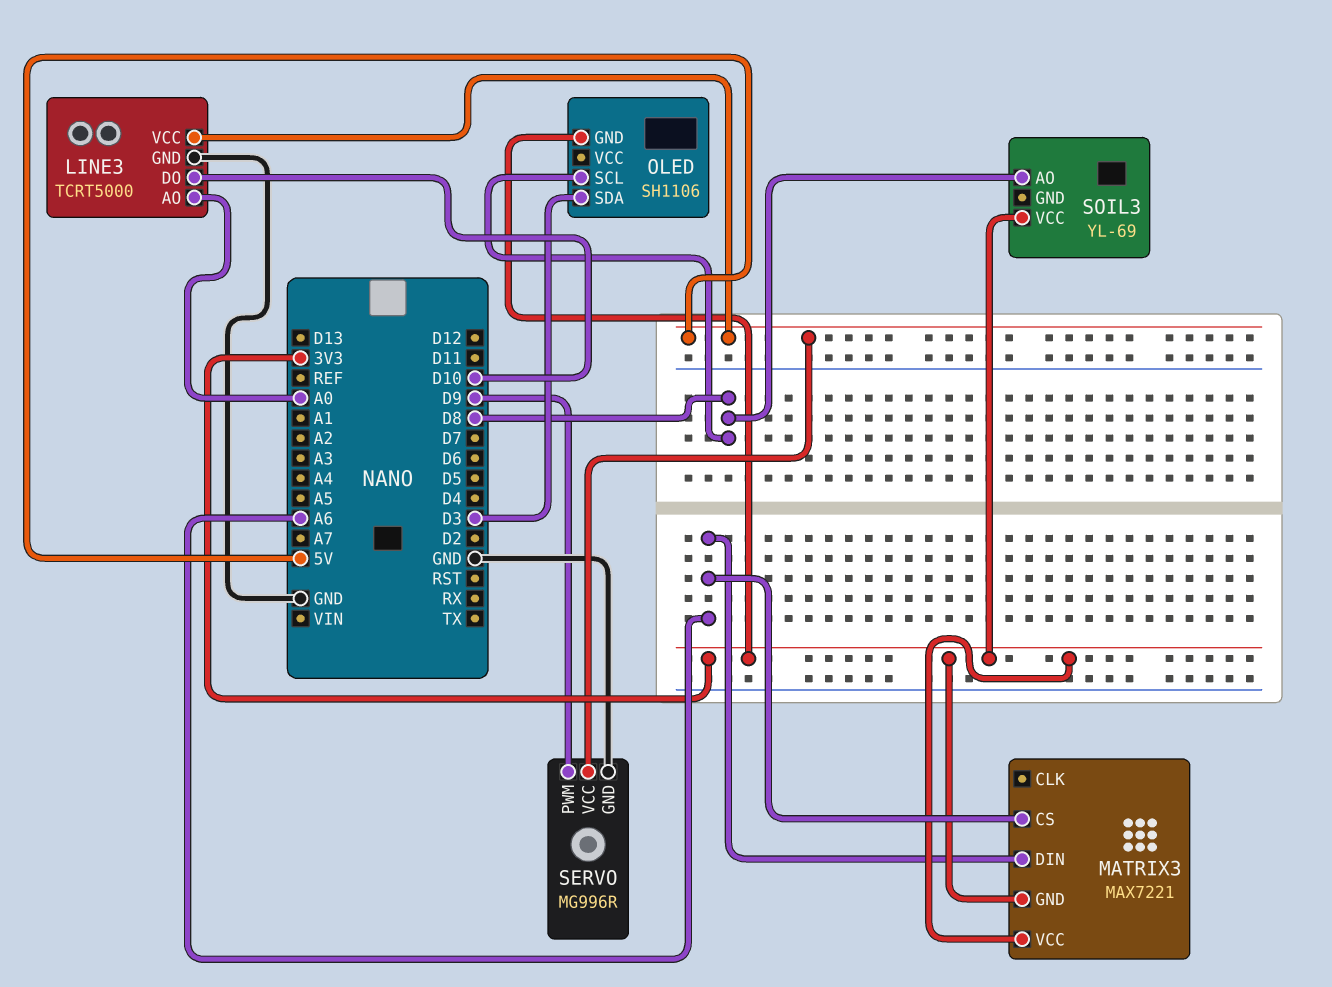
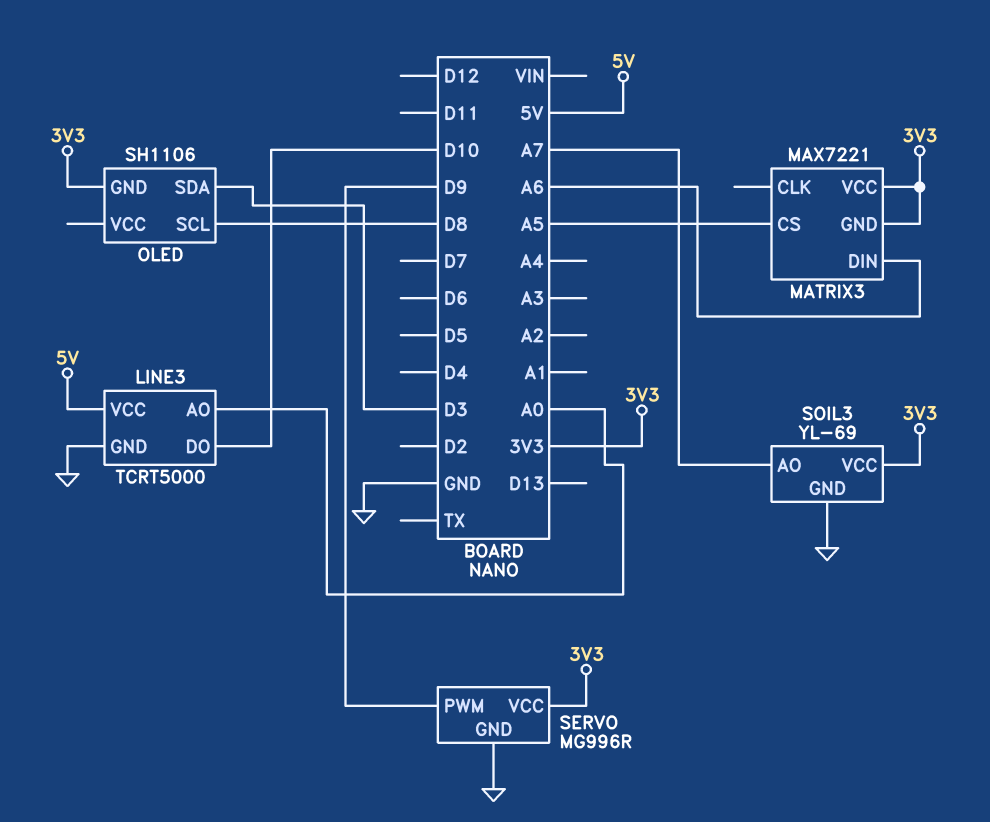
MATRIX3 pin CS: A6 -> A5
SERVO pin VCC: 5V -> 3V3
SOIL3 pin AO: D8 -> A7
SOIL3 pin GND: none -> GND

